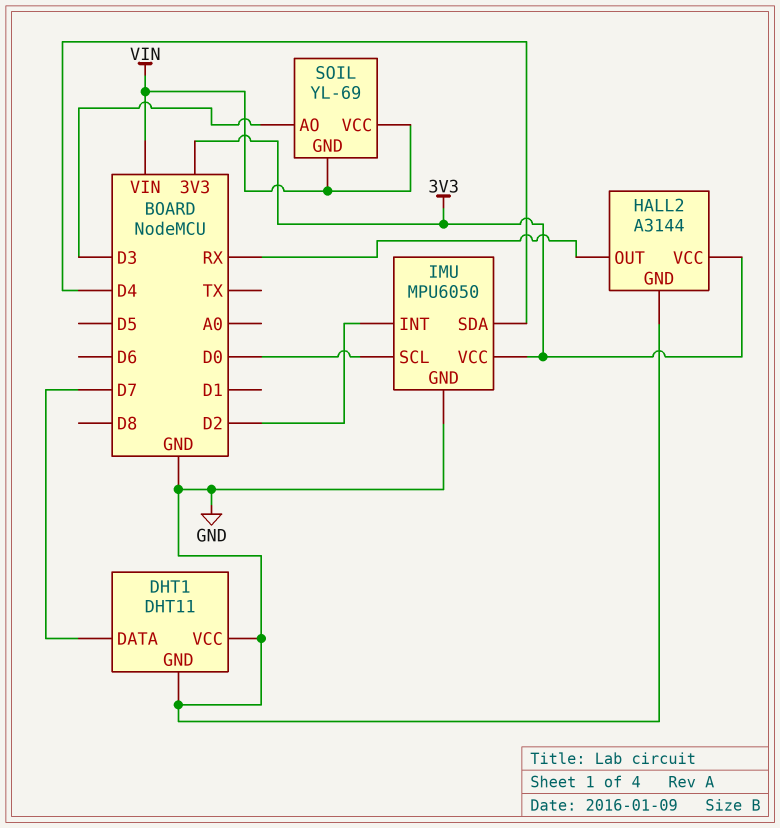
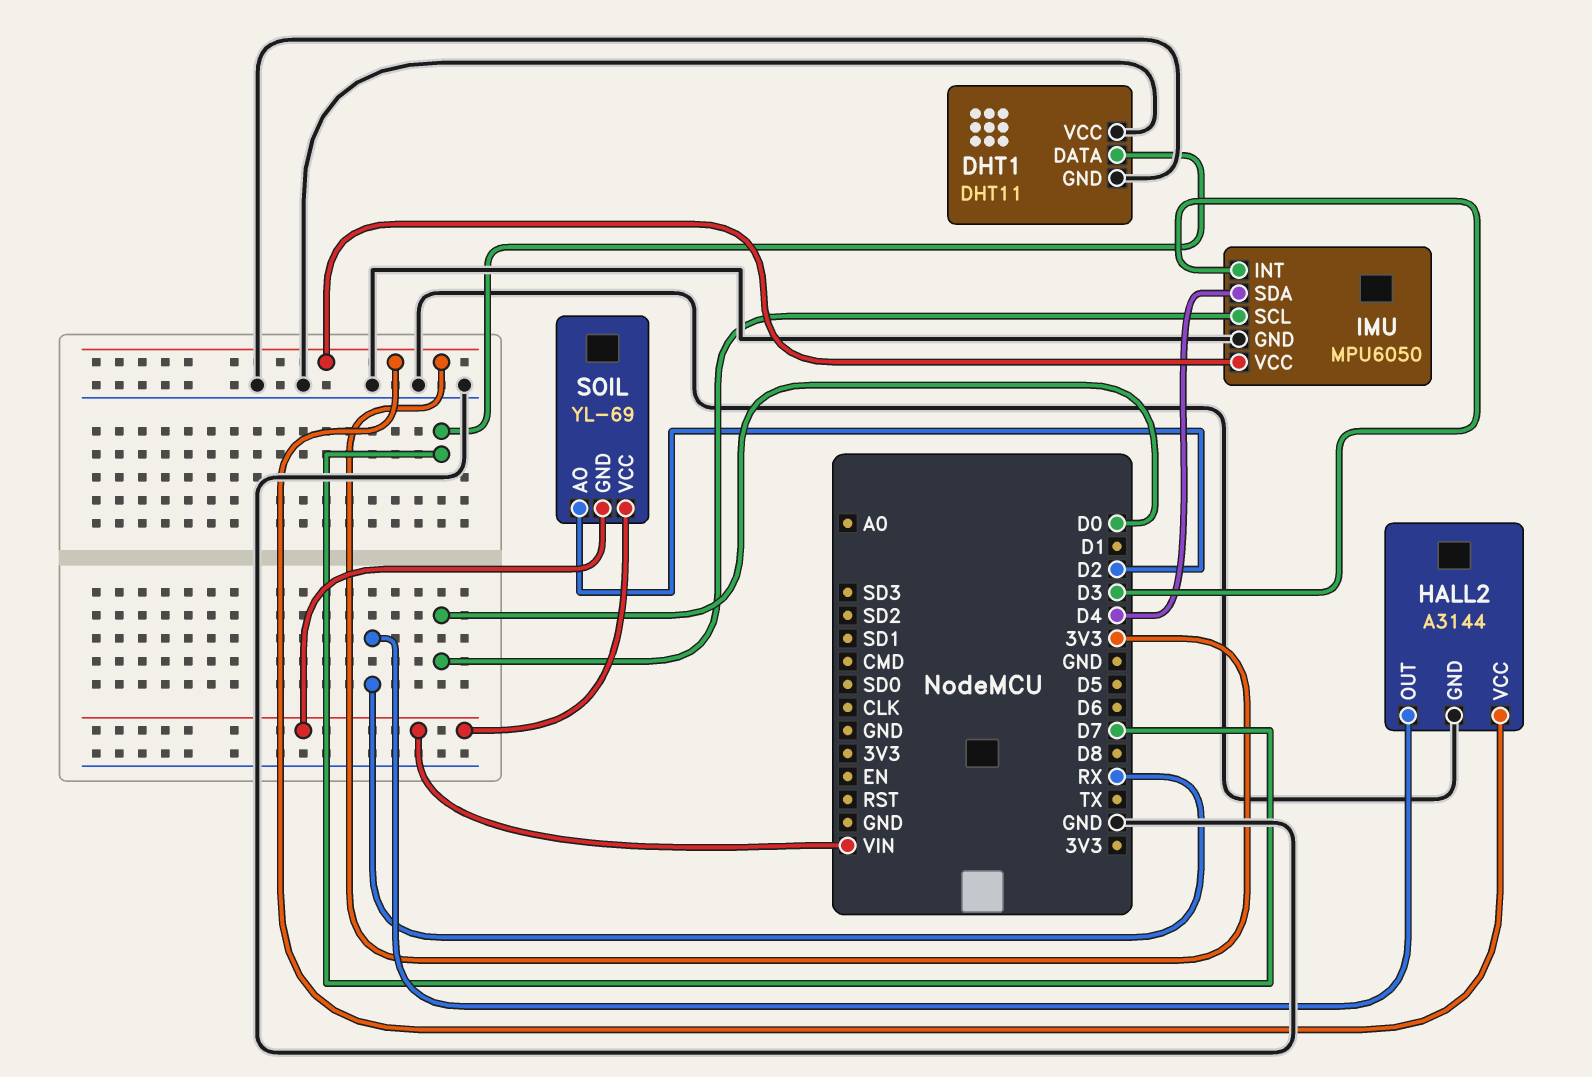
IMU pin INT: D2 -> D3
SOIL pin AO: D3 -> D2

